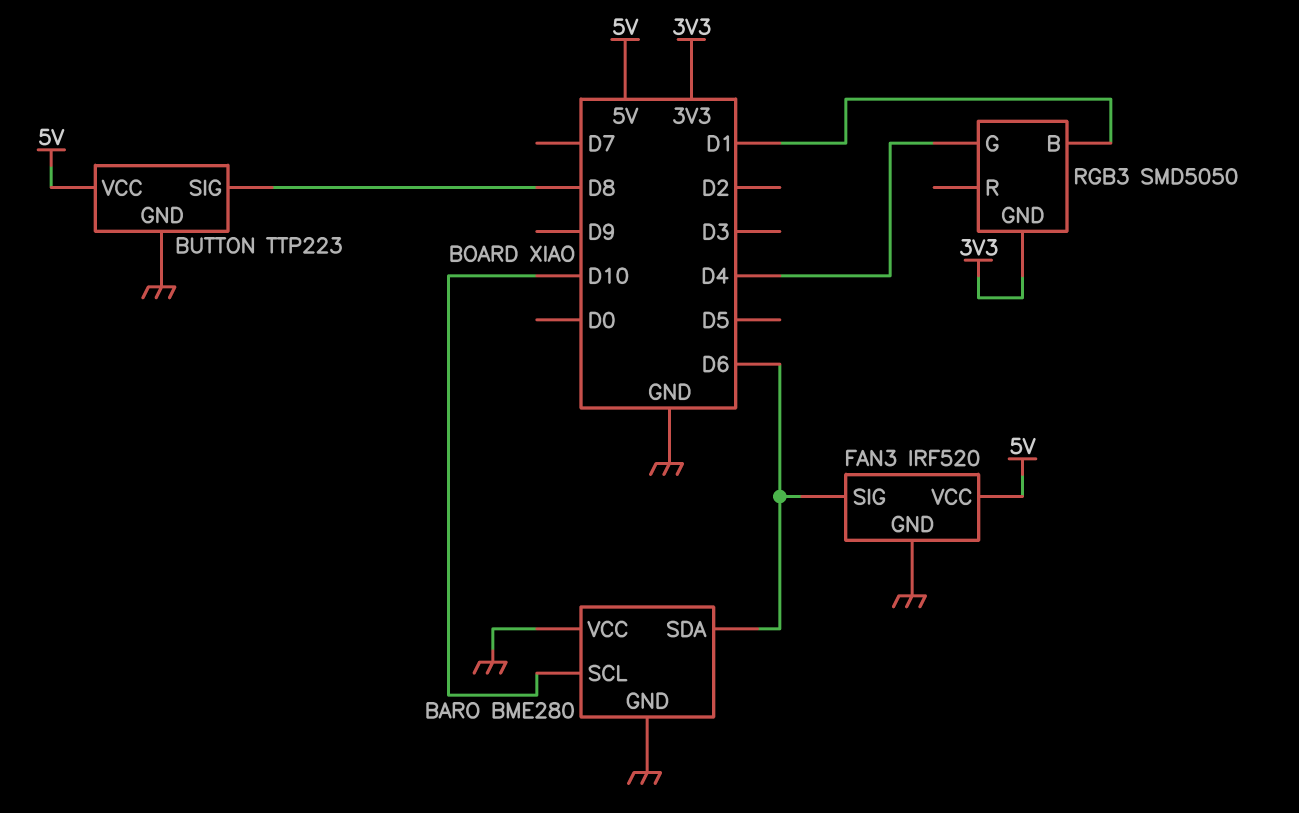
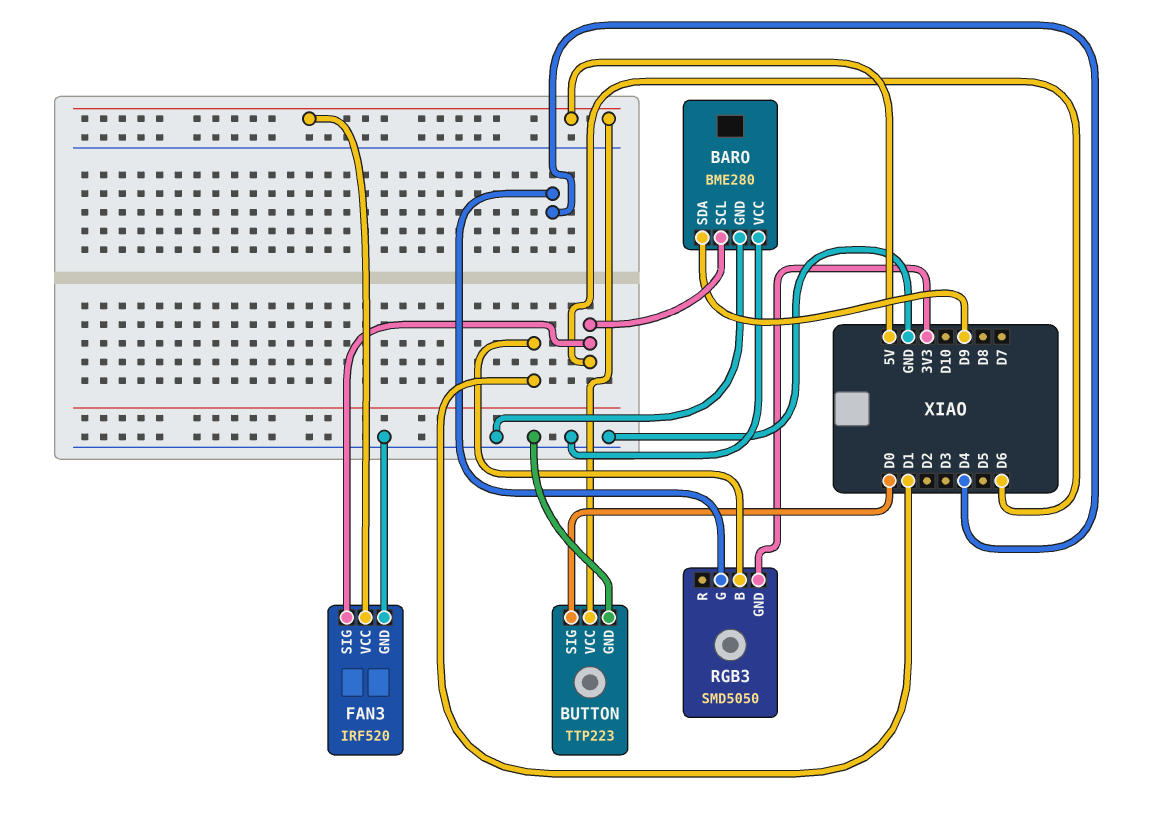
BARO pin SCL: D10 -> D6
BARO pin SDA: D6 -> D9
BUTTON pin SIG: D8 -> D0

